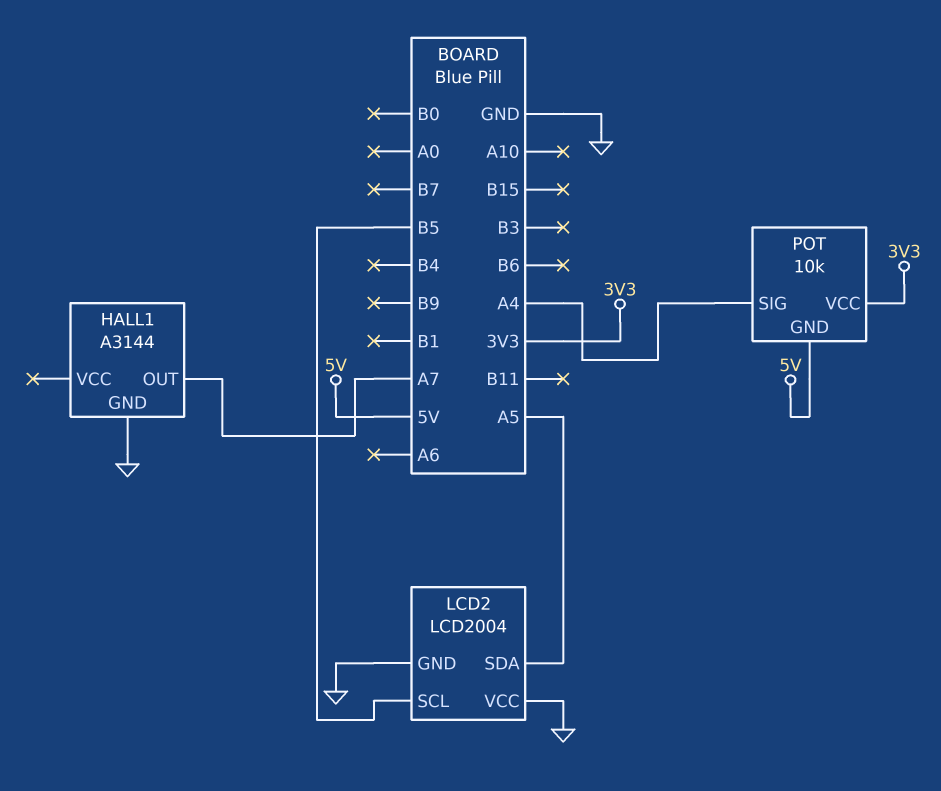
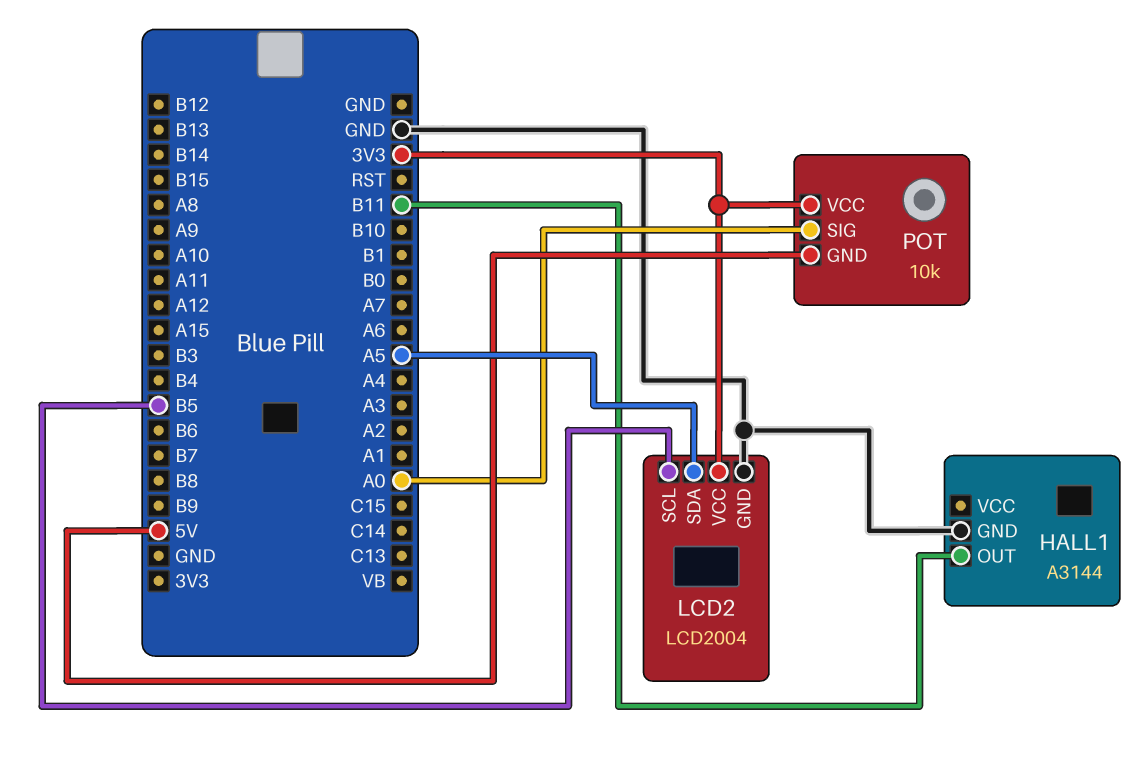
HALL1 pin OUT: A7 -> B11
LCD2 pin VCC: GND -> 3V3
POT pin SIG: A4 -> A0

